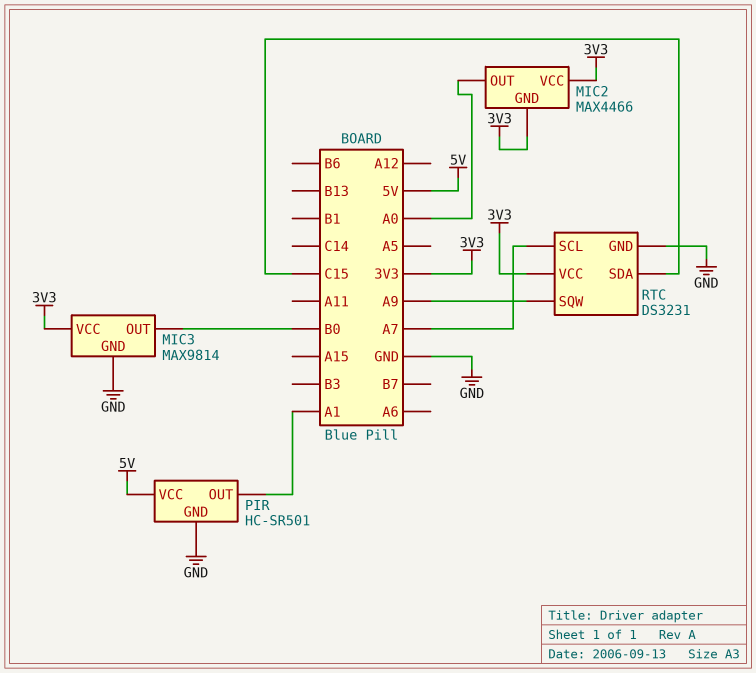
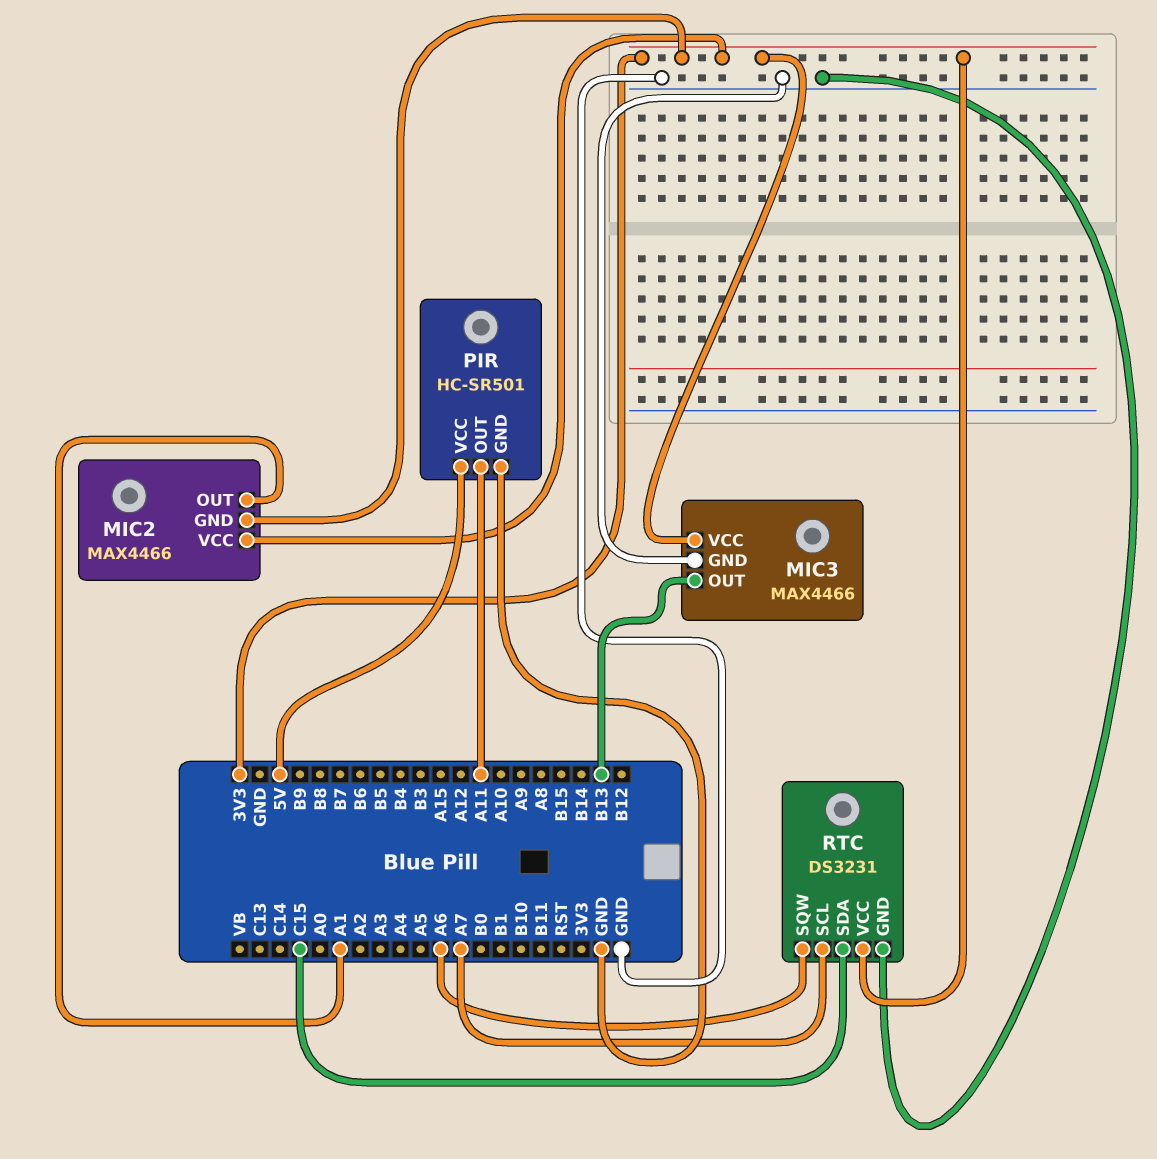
MIC2 pin OUT: A0 -> A1
MIC3: MAX9814 -> MAX4466
MIC3 pin OUT: B0 -> B13
PIR pin OUT: A1 -> A11
RTC pin SQW: A9 -> A6

